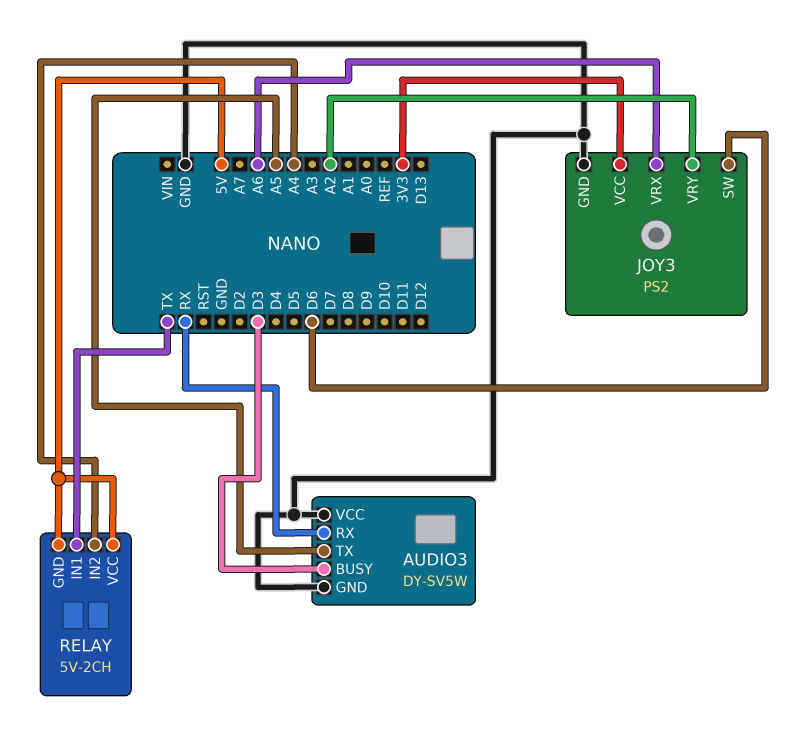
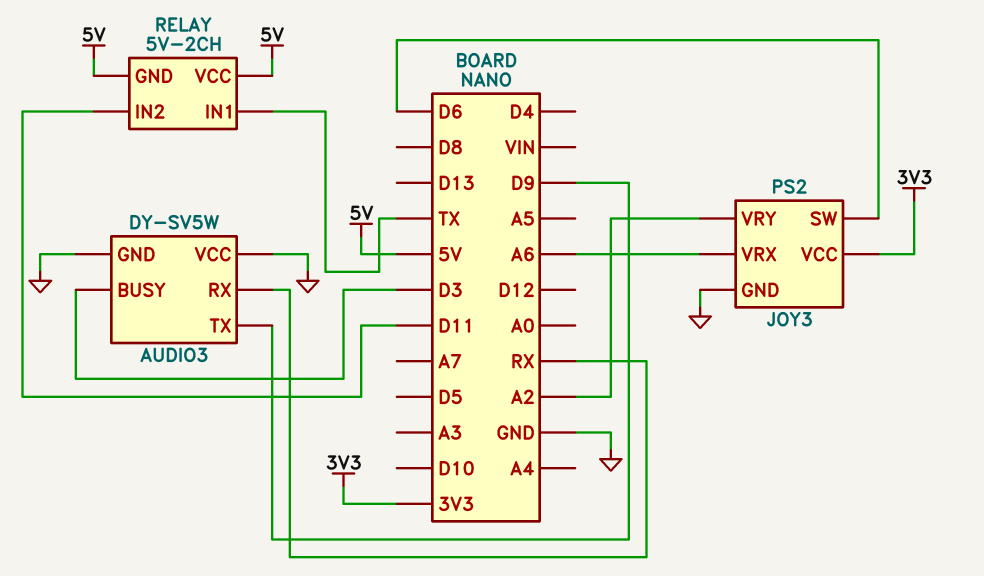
AUDIO3 pin TX: A5 -> D9
RELAY pin IN2: A4 -> D11

